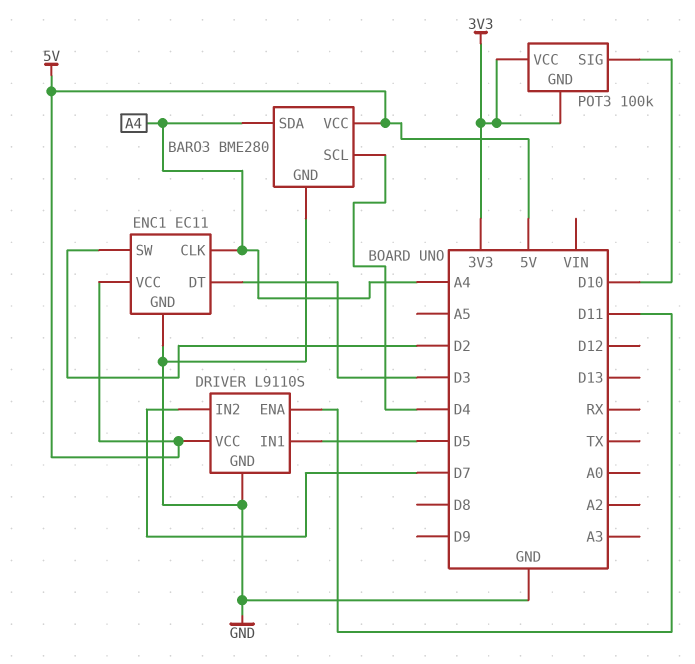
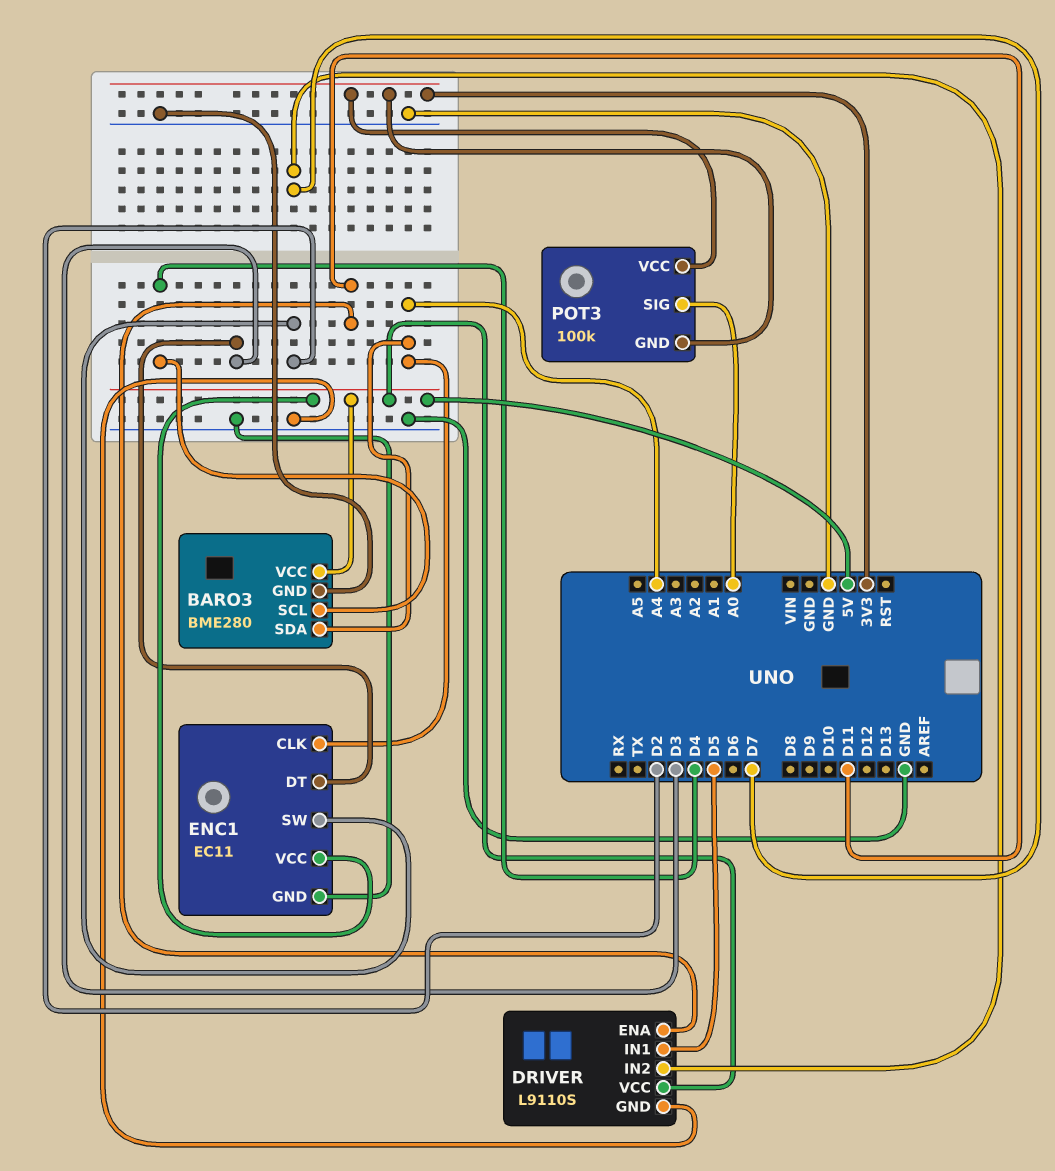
POT3 pin SIG: D10 -> A0

